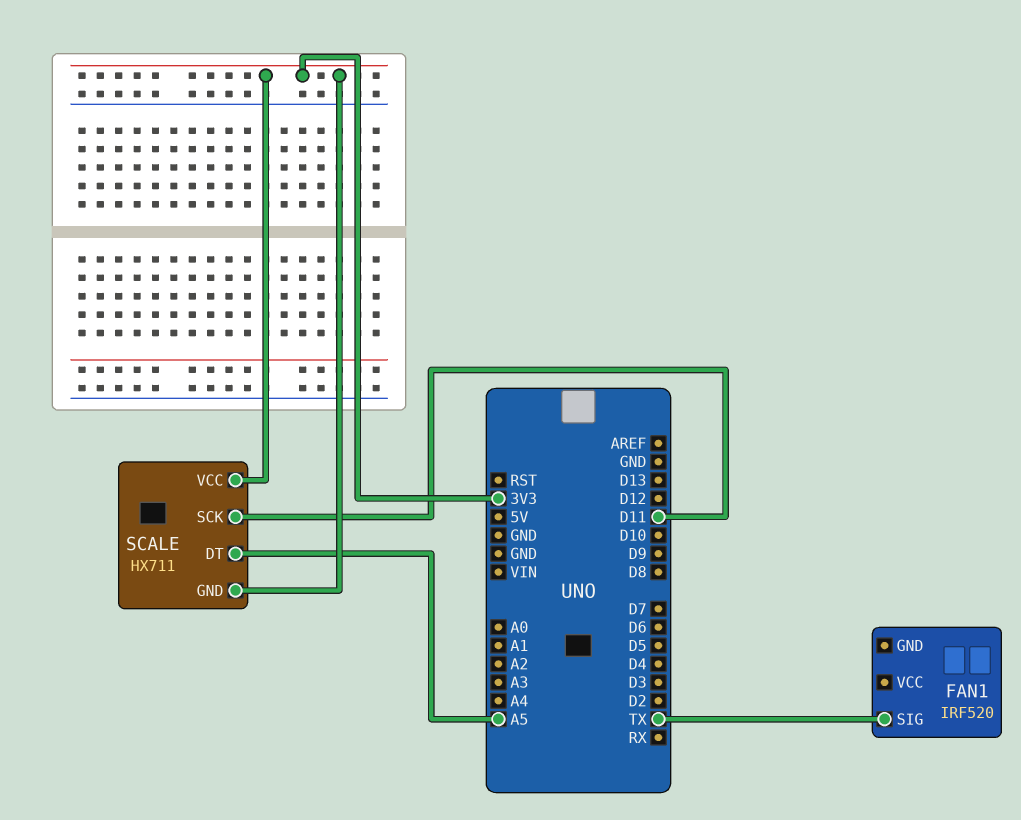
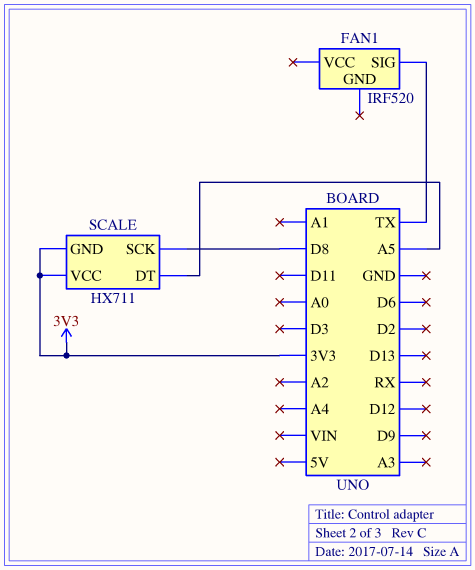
SCALE pin SCK: D11 -> D8

